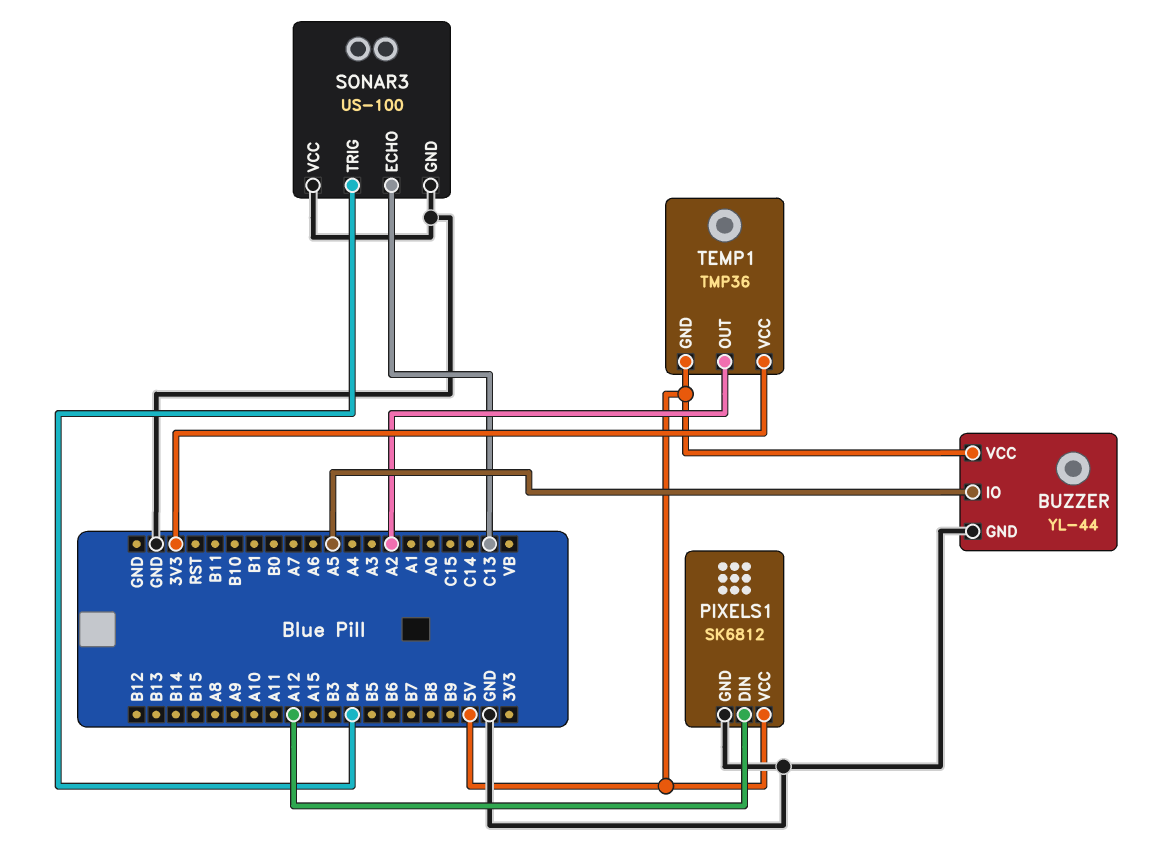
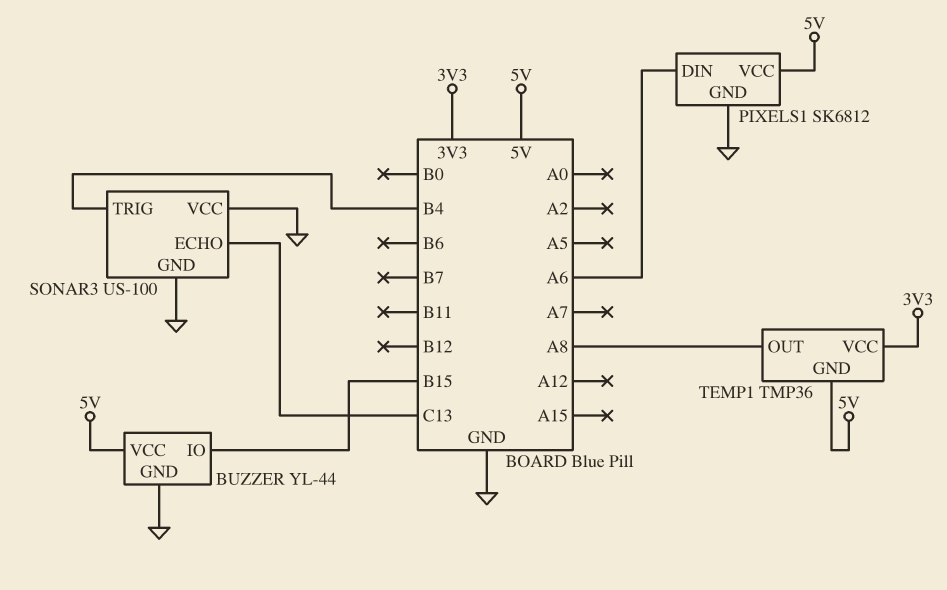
BUZZER pin IO: A5 -> B15
PIXELS1 pin DIN: A12 -> A6
TEMP1 pin OUT: A2 -> A8

